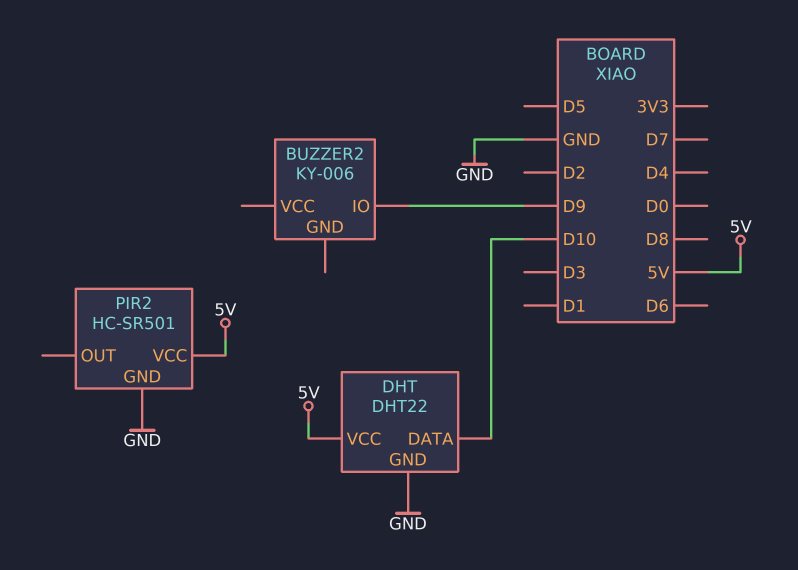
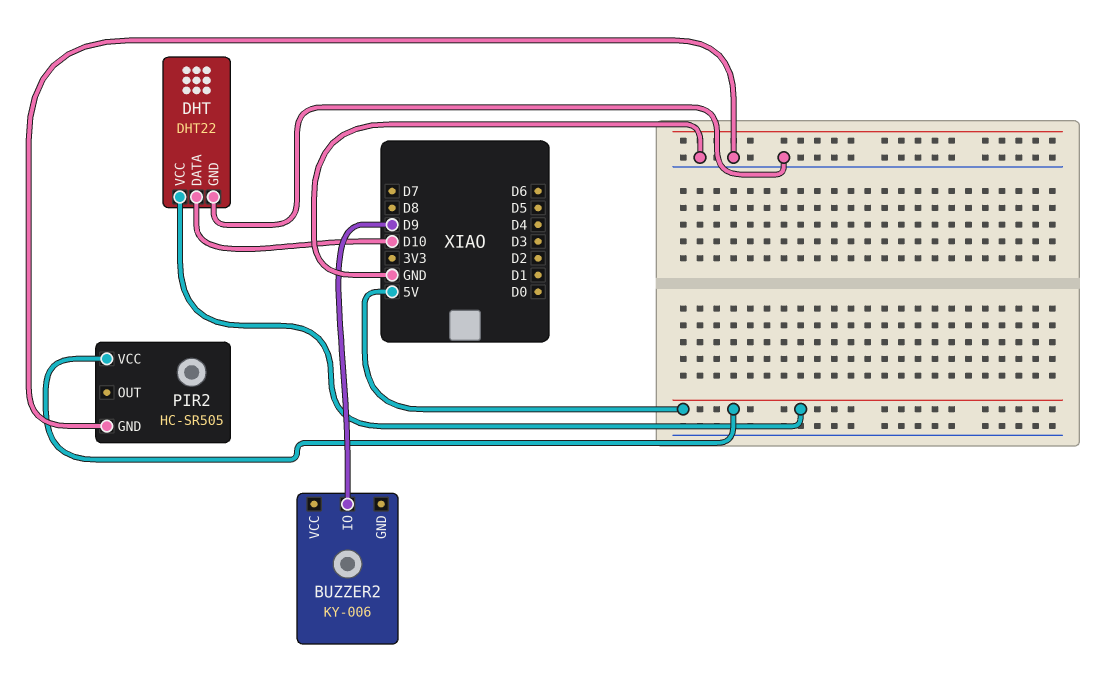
PIR2: HC-SR501 -> HC-SR505

